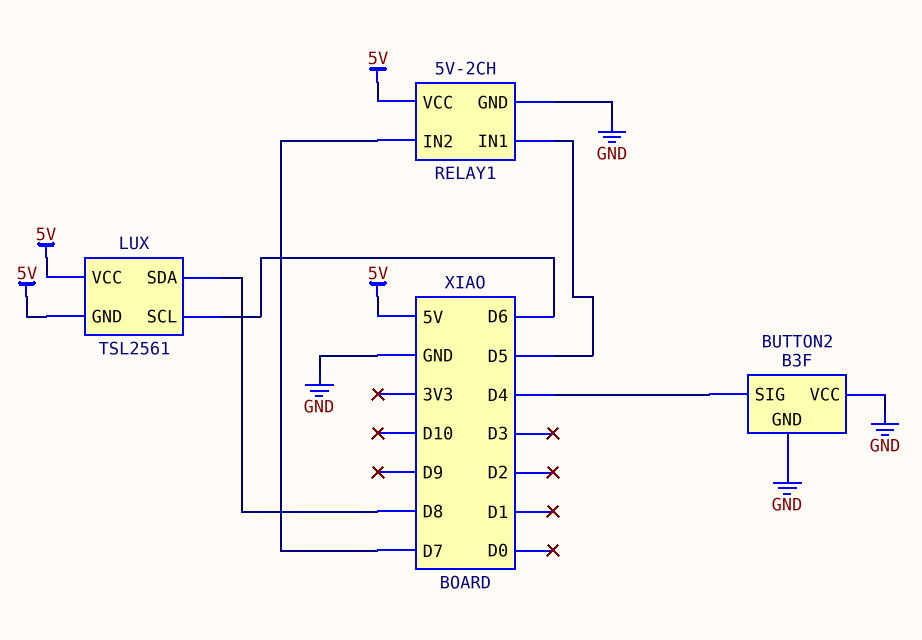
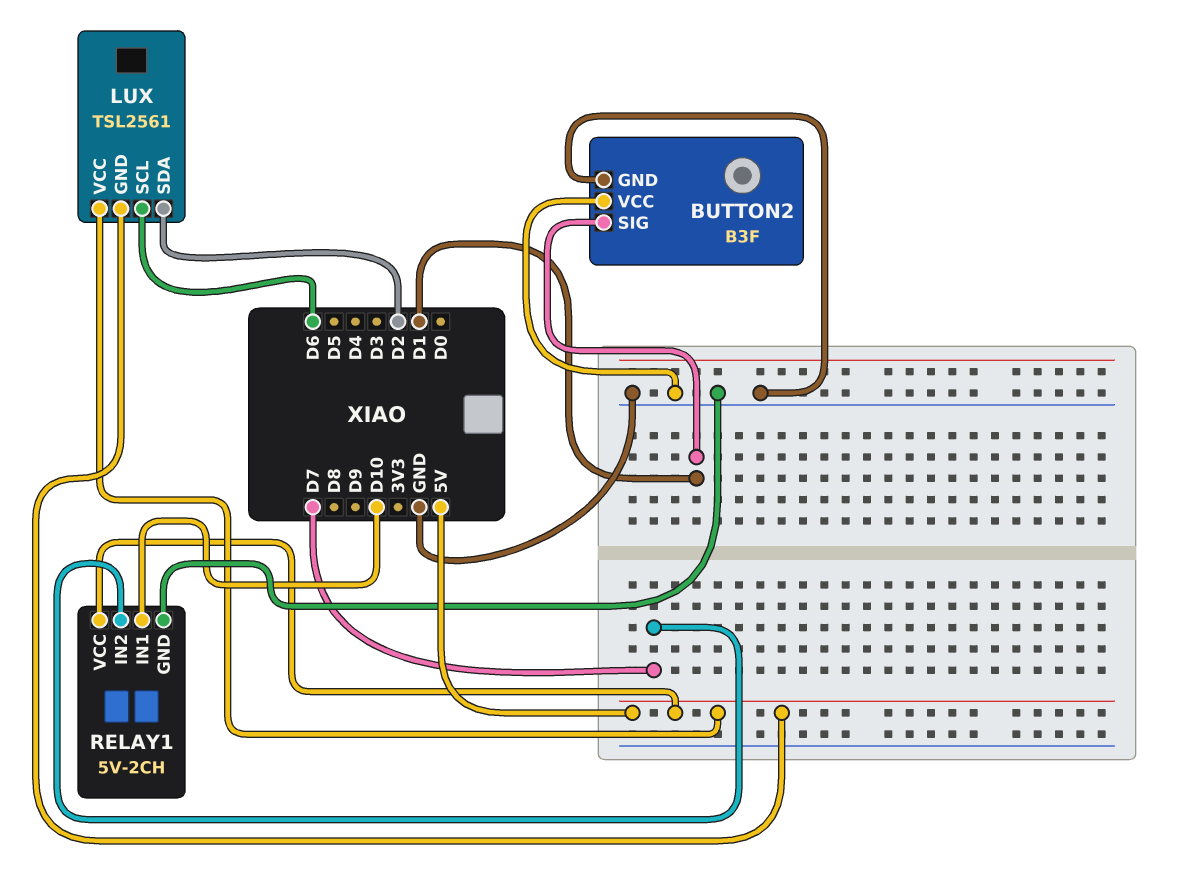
BUTTON2 pin SIG: D4 -> D1
LUX pin SDA: D8 -> D2
RELAY1 pin IN1: D5 -> D10

